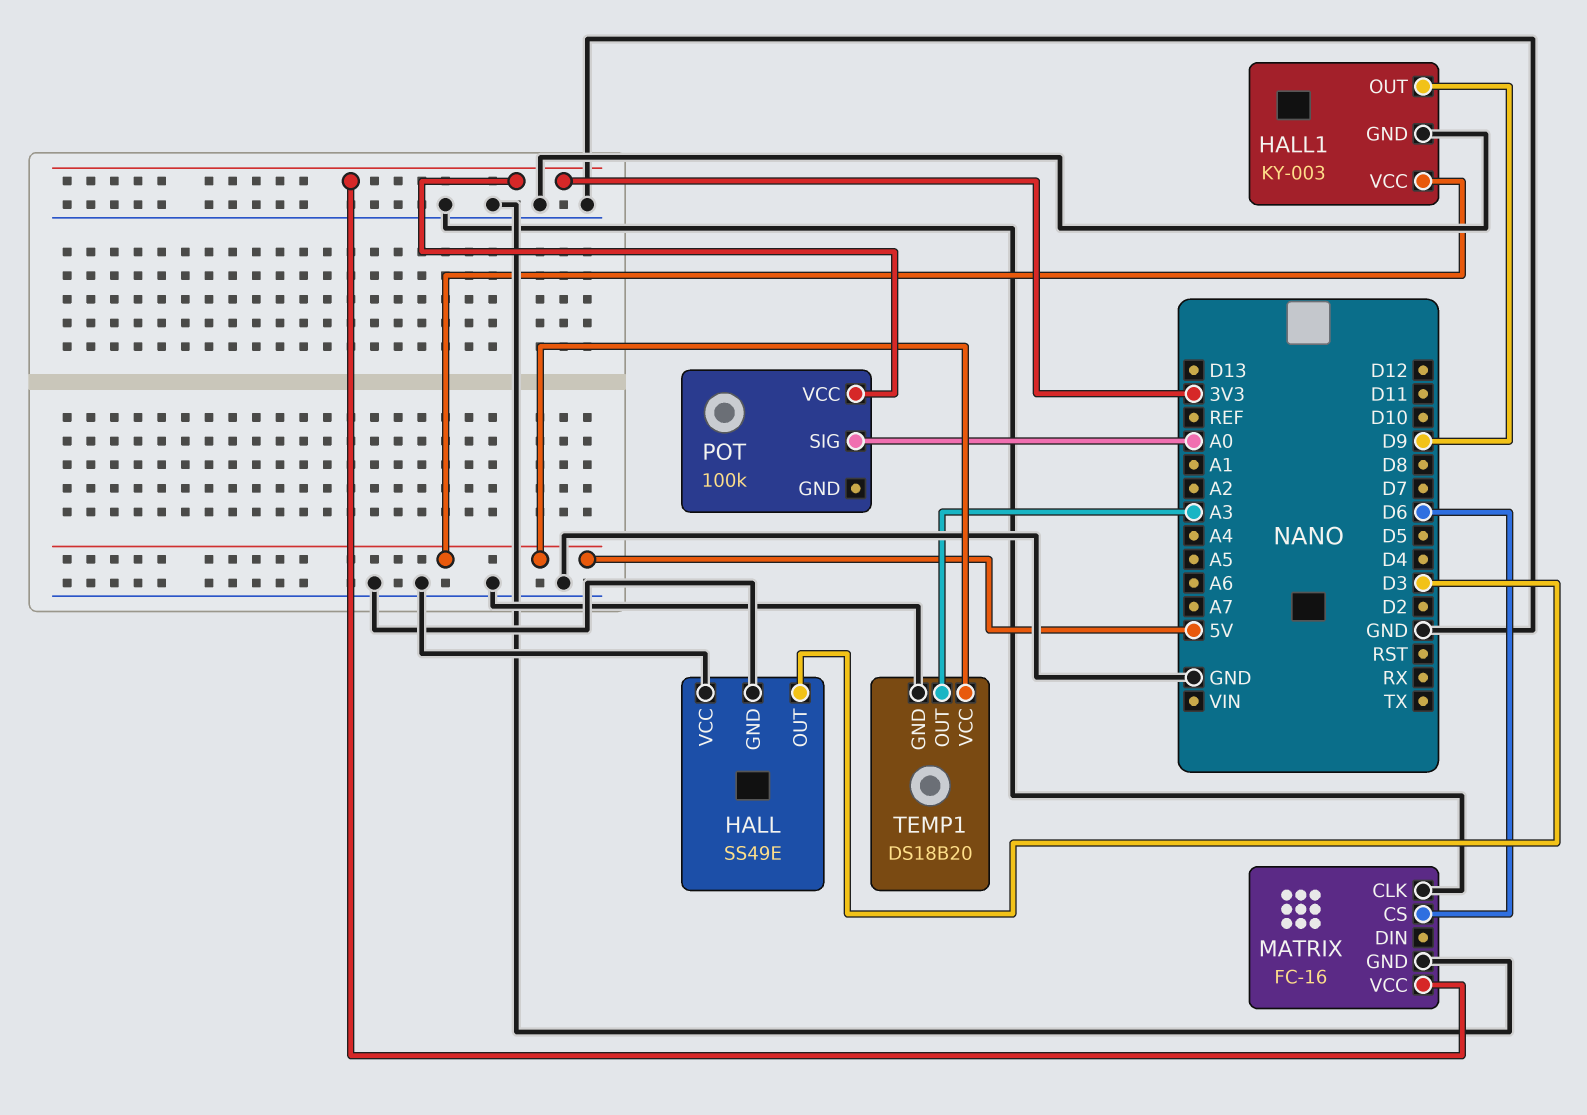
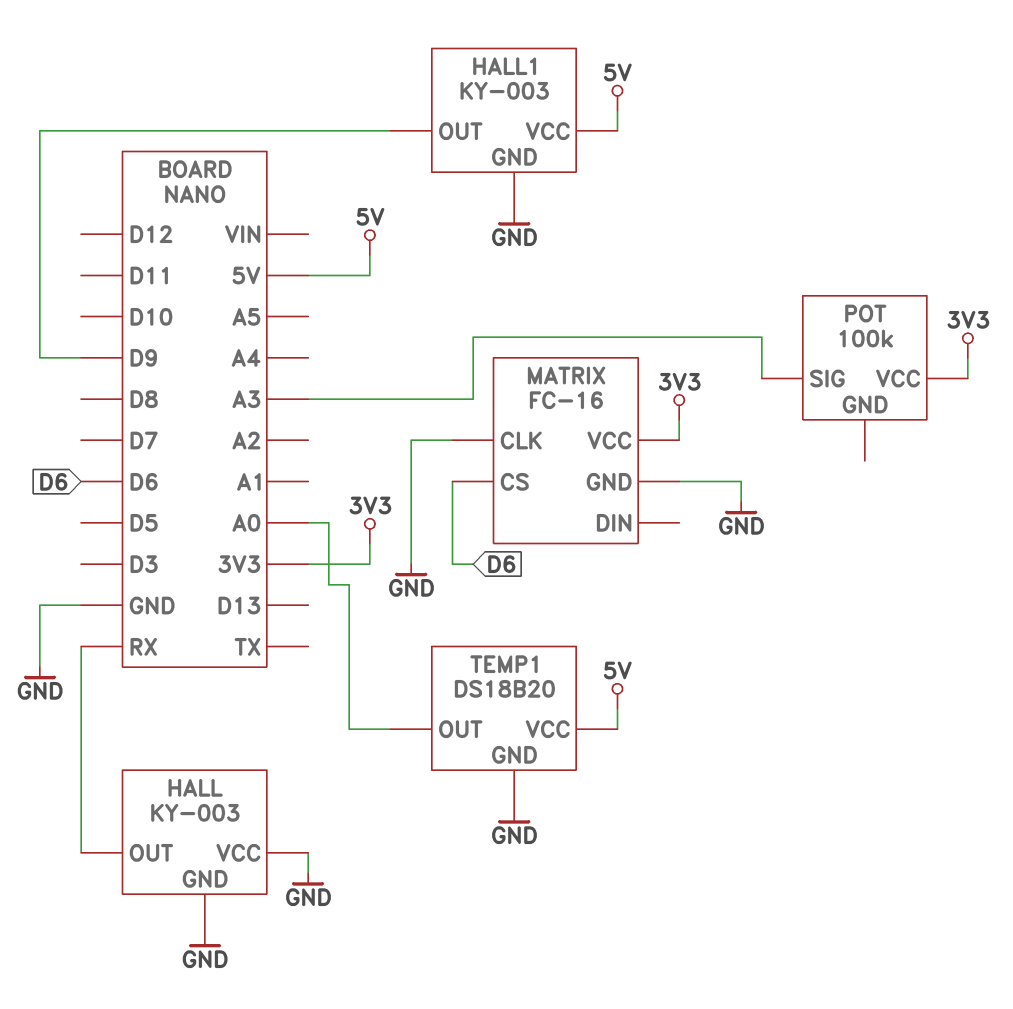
HALL: SS49E -> KY-003
HALL pin OUT: D3 -> RX
POT pin SIG: A0 -> A3
TEMP1 pin OUT: A3 -> A0

